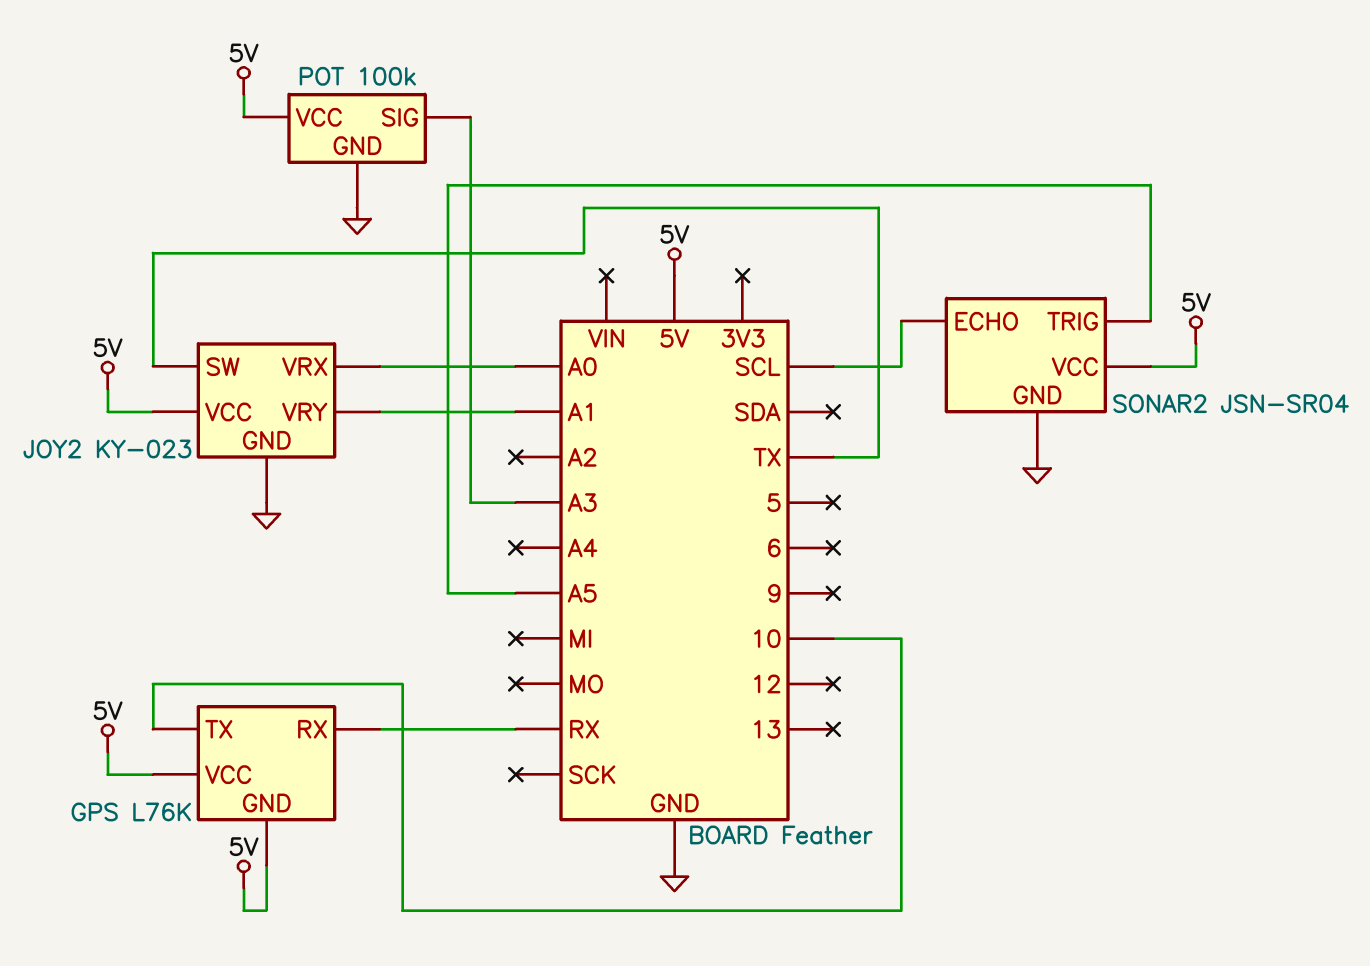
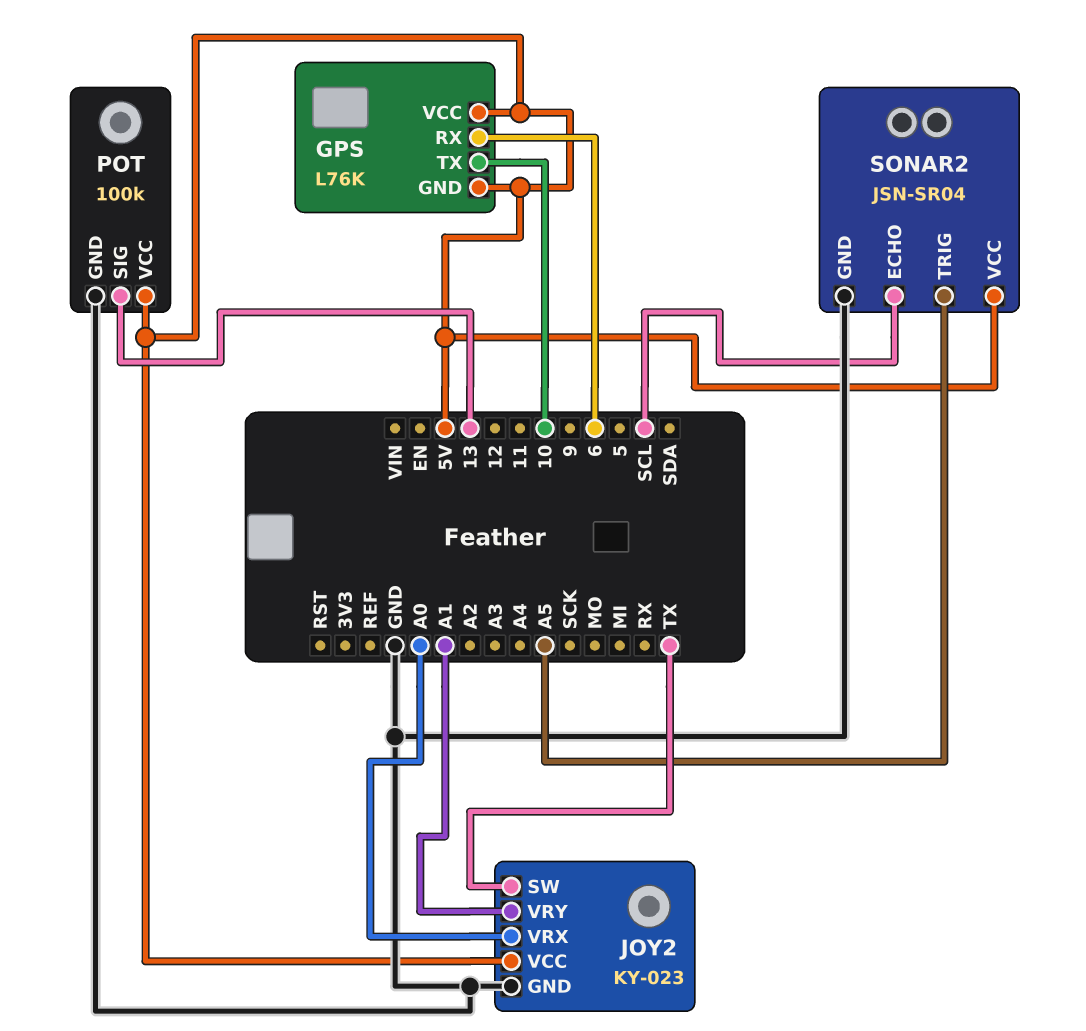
GPS pin RX: RX -> 6
POT pin SIG: A3 -> 13

